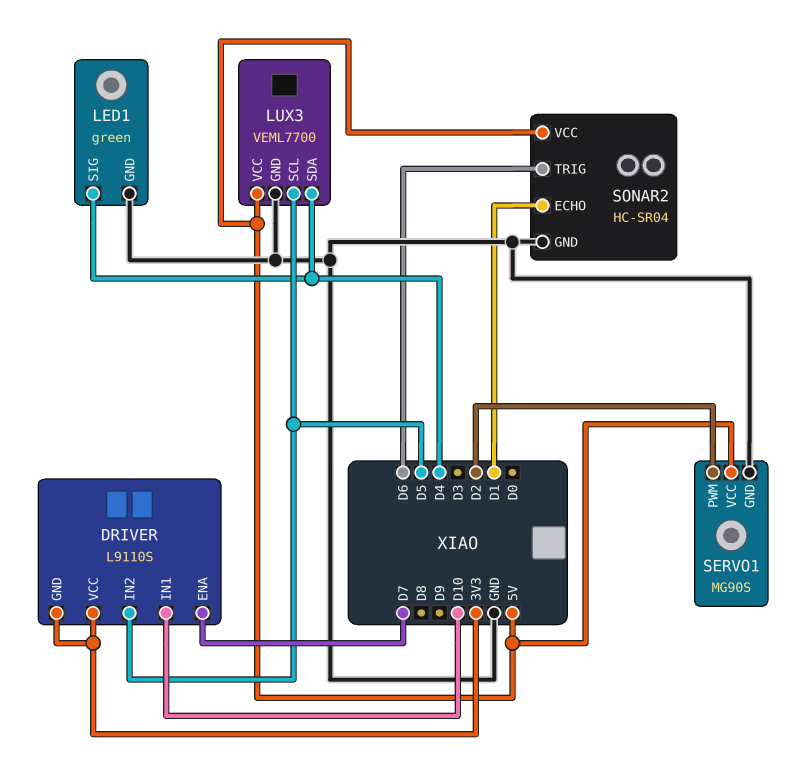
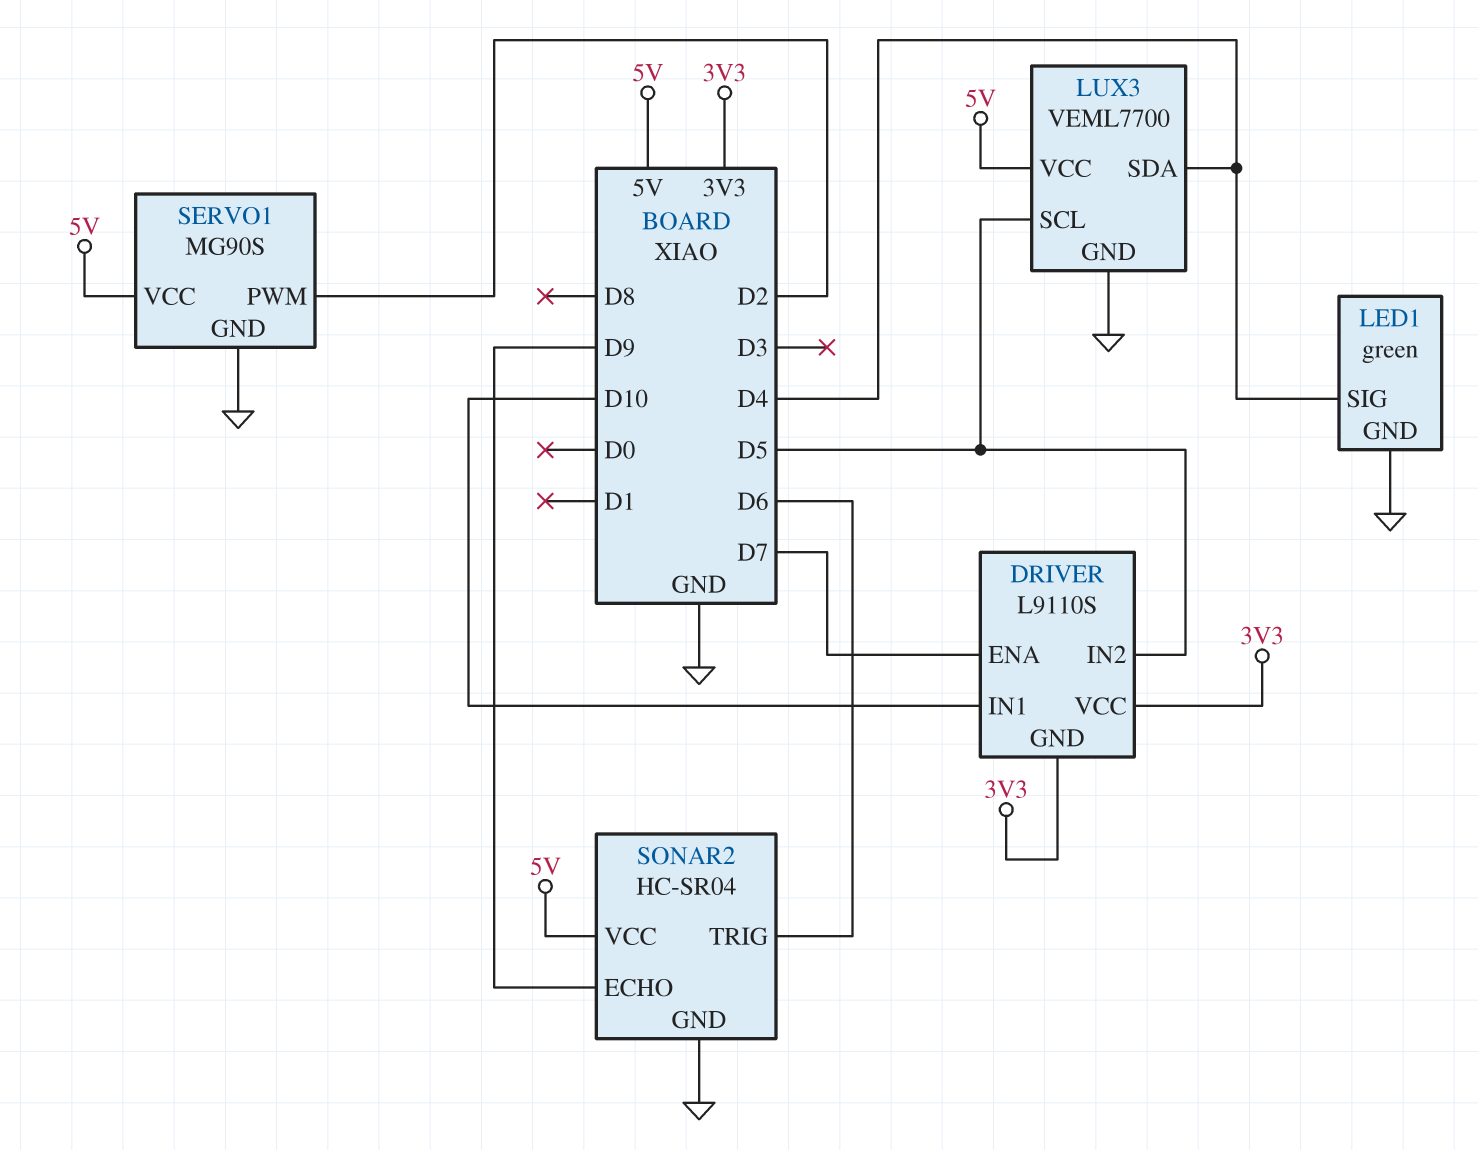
SONAR2 pin ECHO: D1 -> D9

